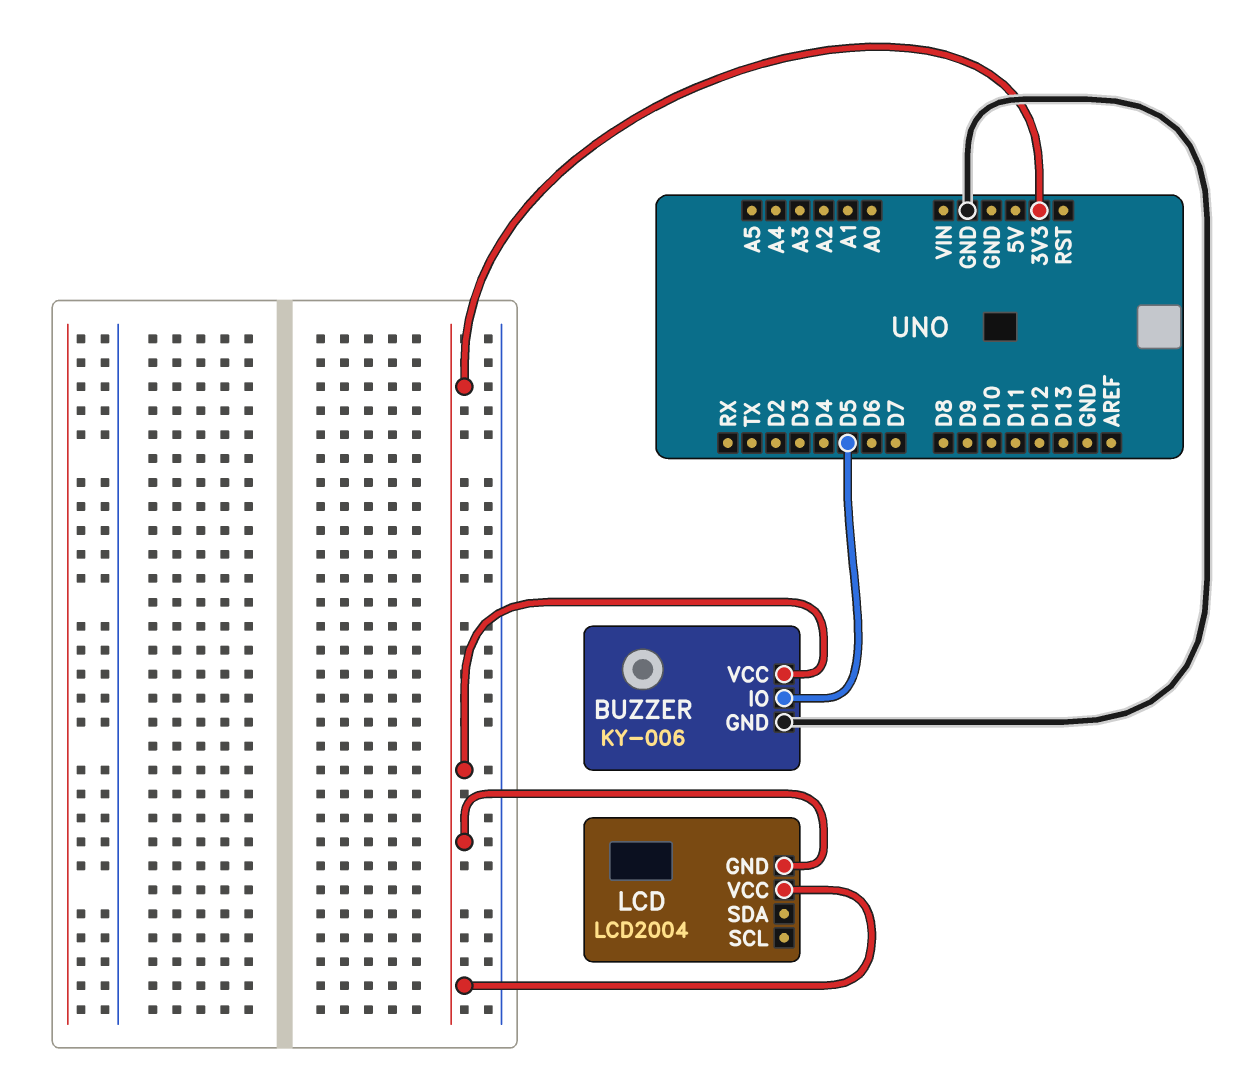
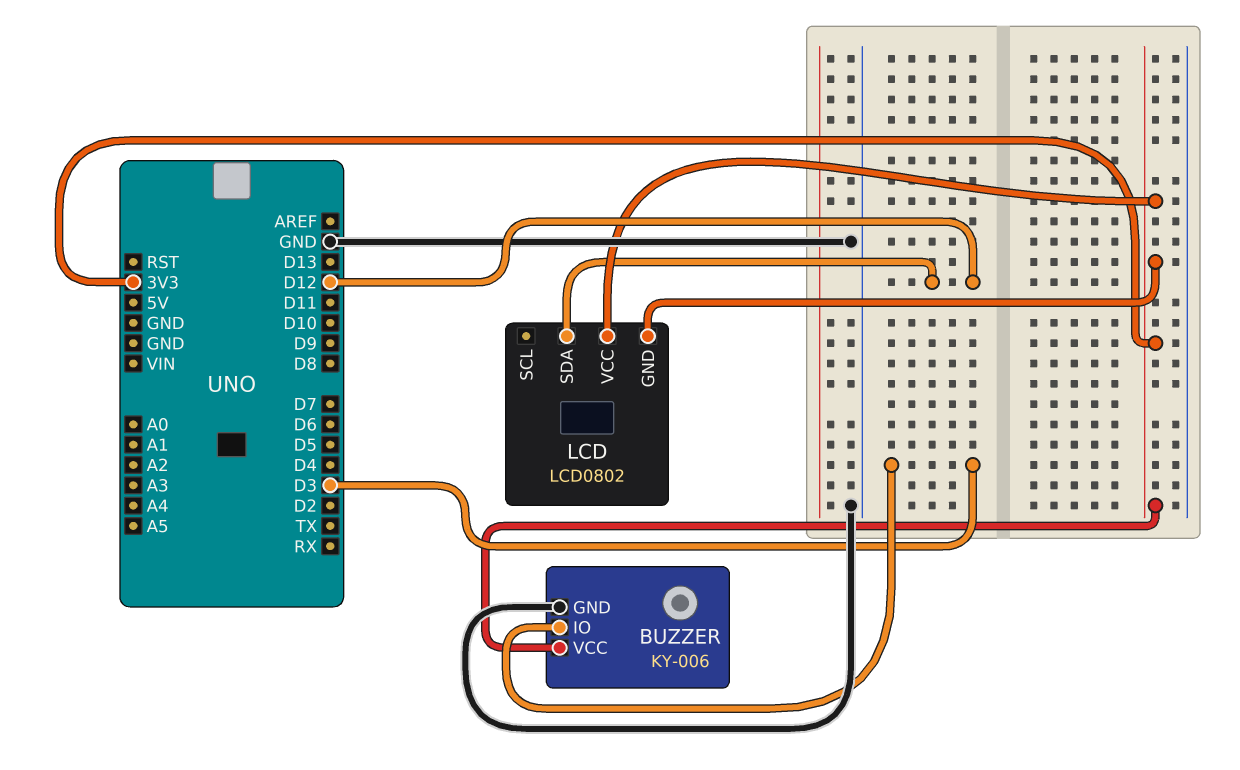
BUZZER pin IO: D5 -> D3
LCD: LCD2004 -> LCD0802
LCD pin SDA: none -> D12

